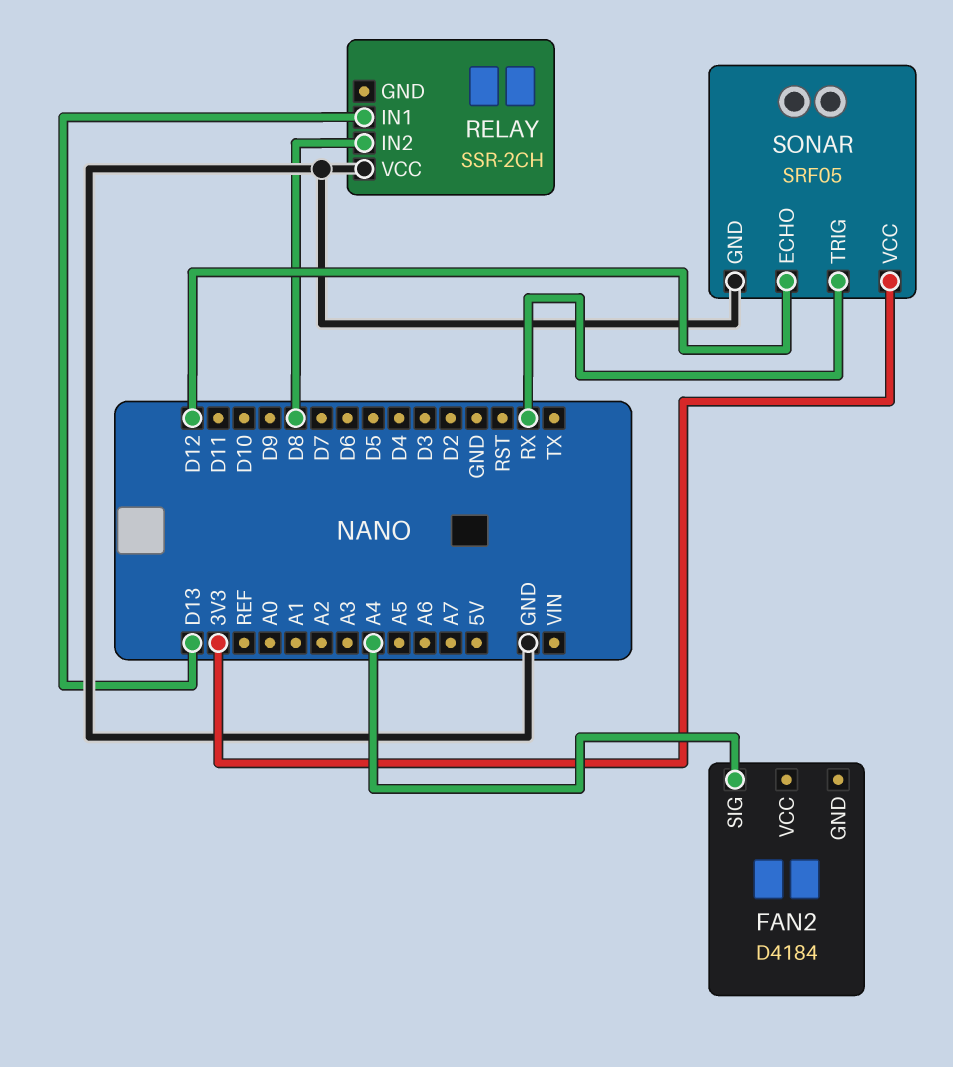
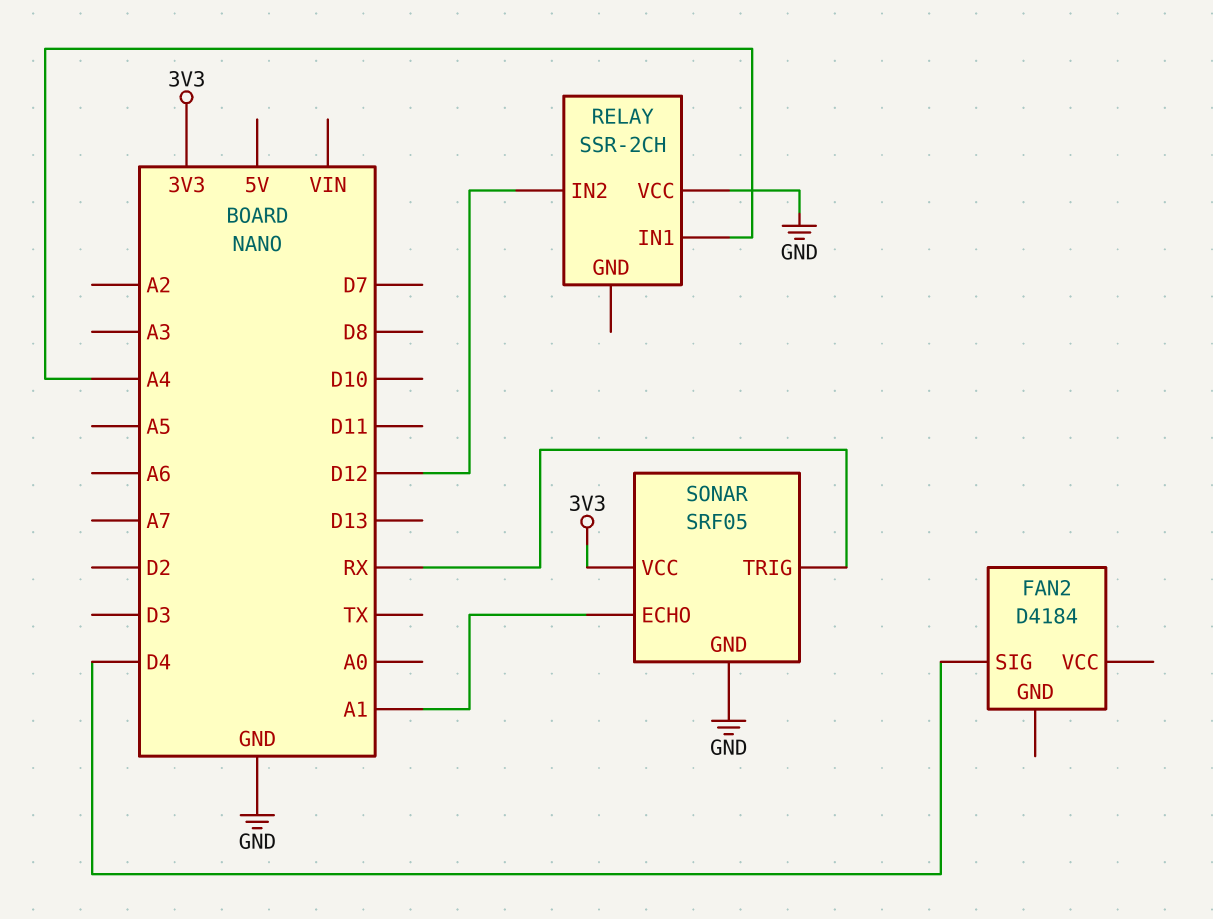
FAN2 pin SIG: A4 -> D4
RELAY pin IN1: D13 -> A4
RELAY pin IN2: D8 -> D12
SONAR pin ECHO: D12 -> A1

